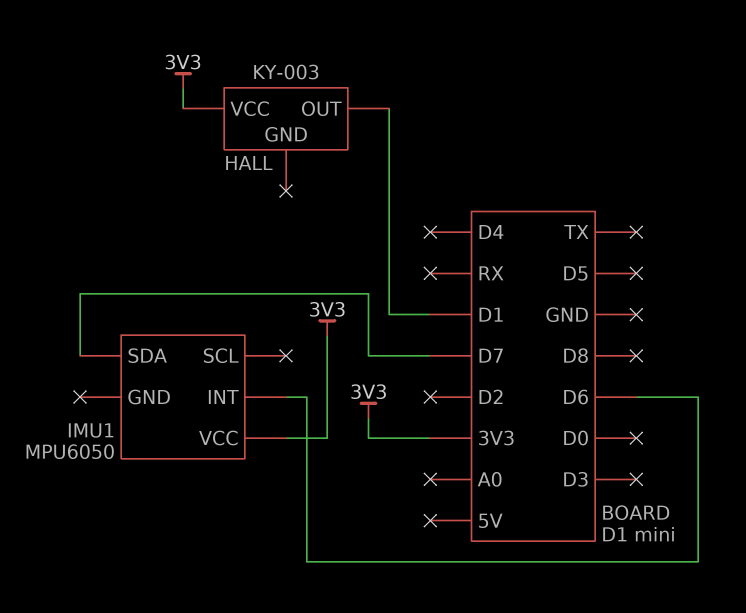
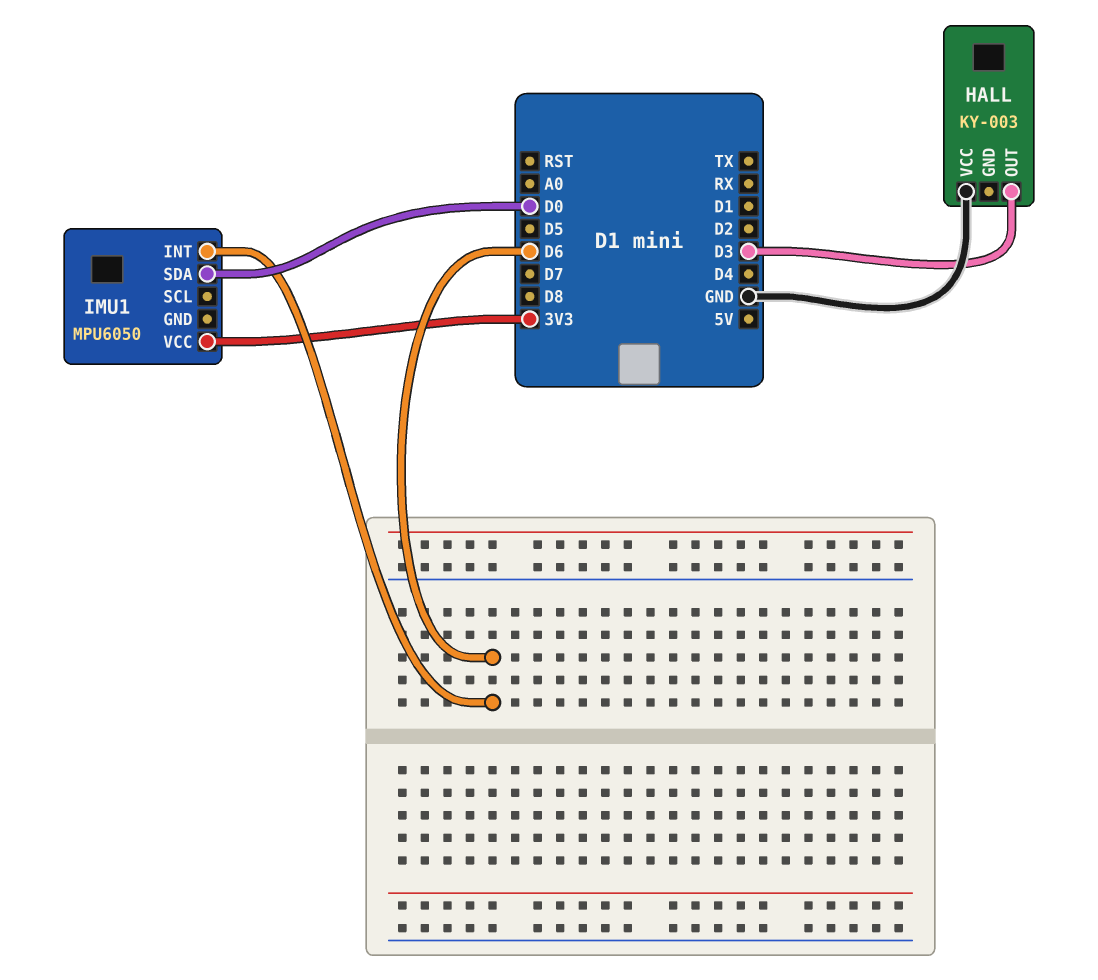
HALL pin OUT: D1 -> D3
HALL pin VCC: 3V3 -> GND
IMU1 pin SDA: D7 -> D0

